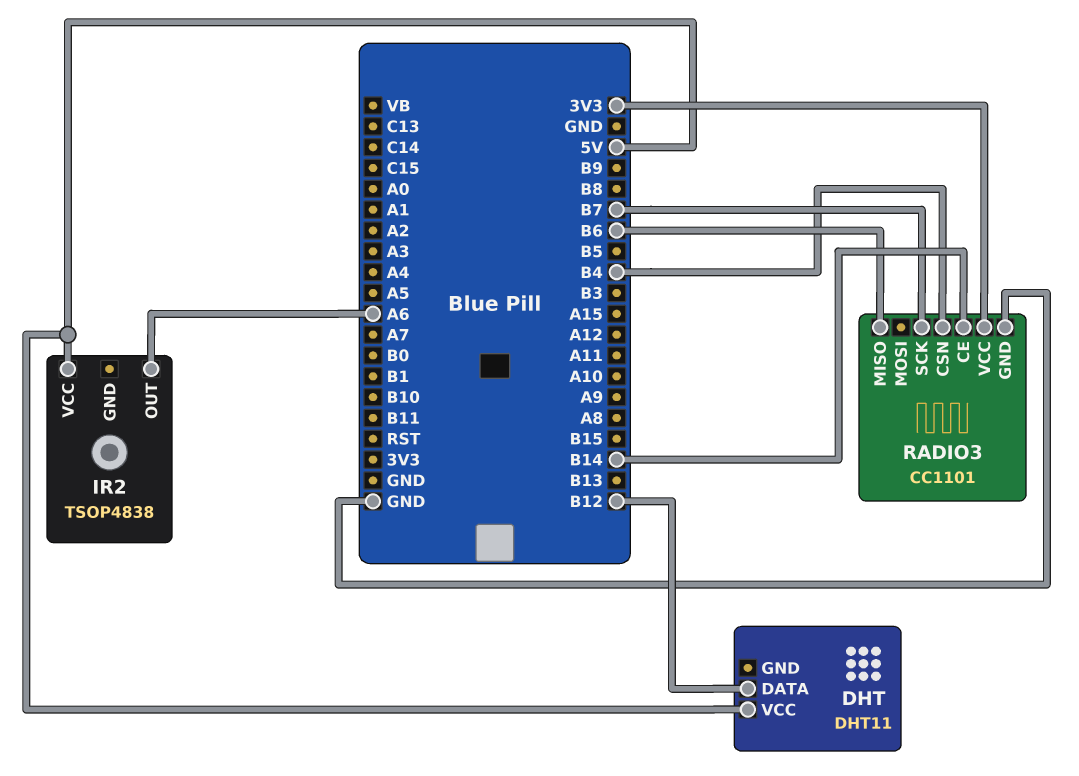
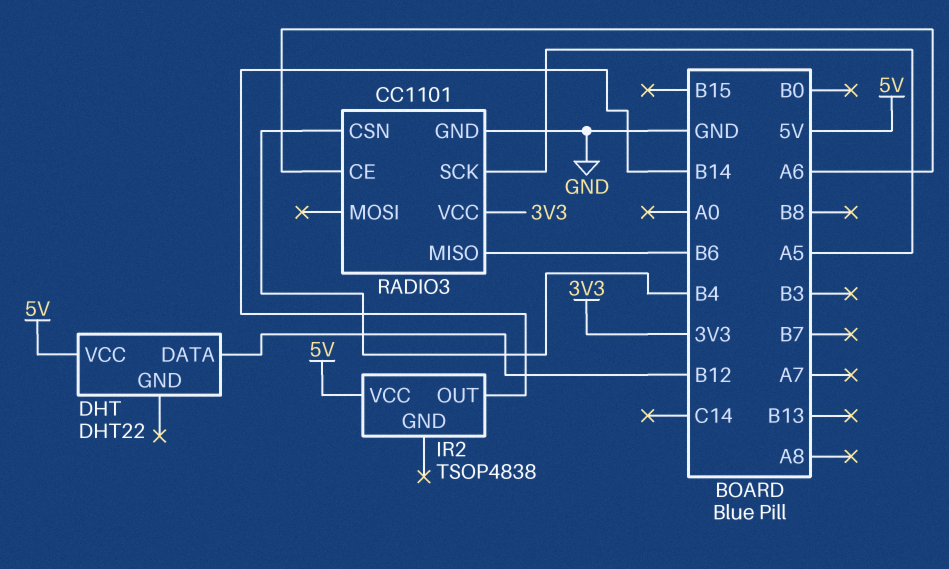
DHT: DHT11 -> DHT22
IR2 pin OUT: A6 -> B14
RADIO3 pin CE: B14 -> A6
RADIO3 pin SCK: B7 -> A5

